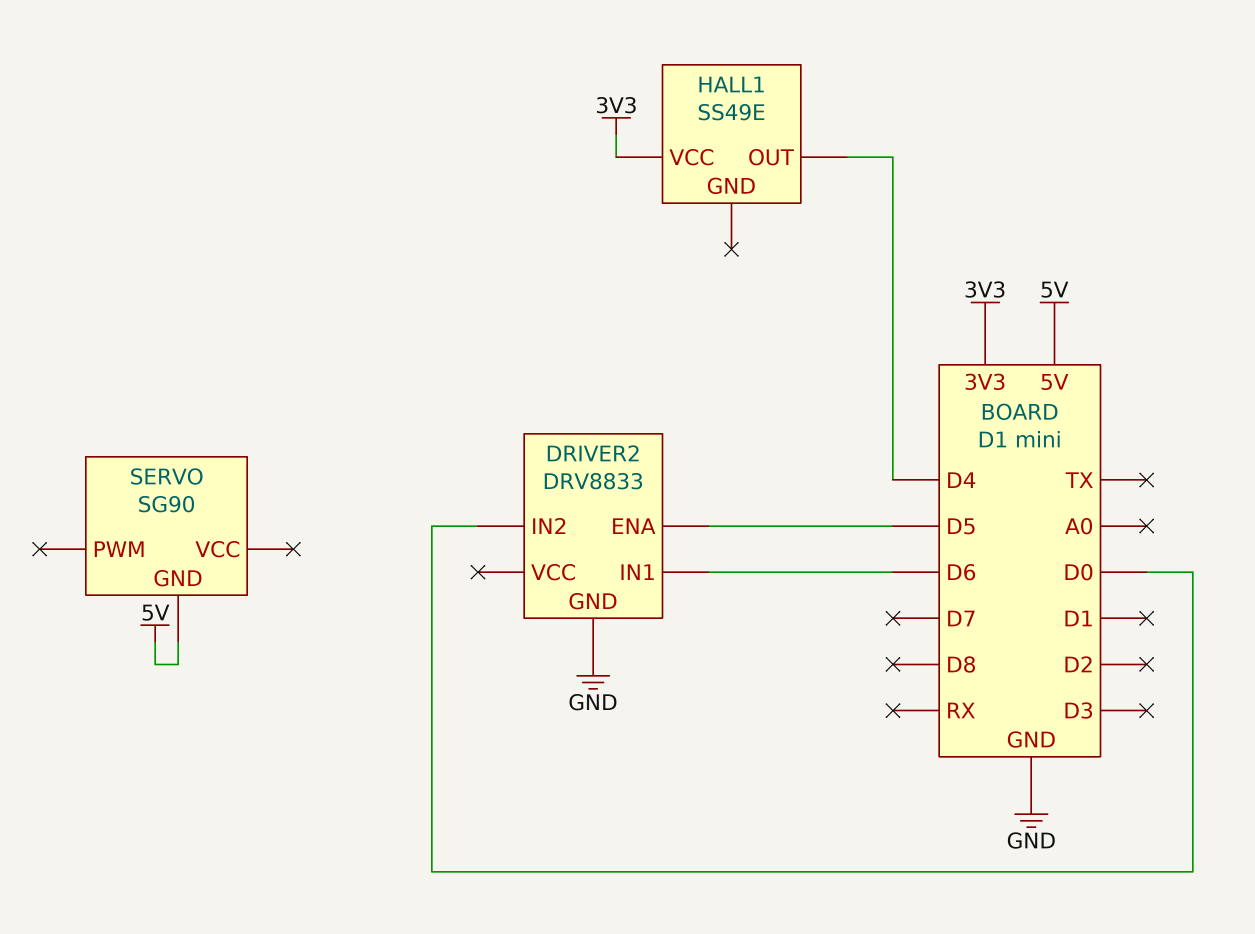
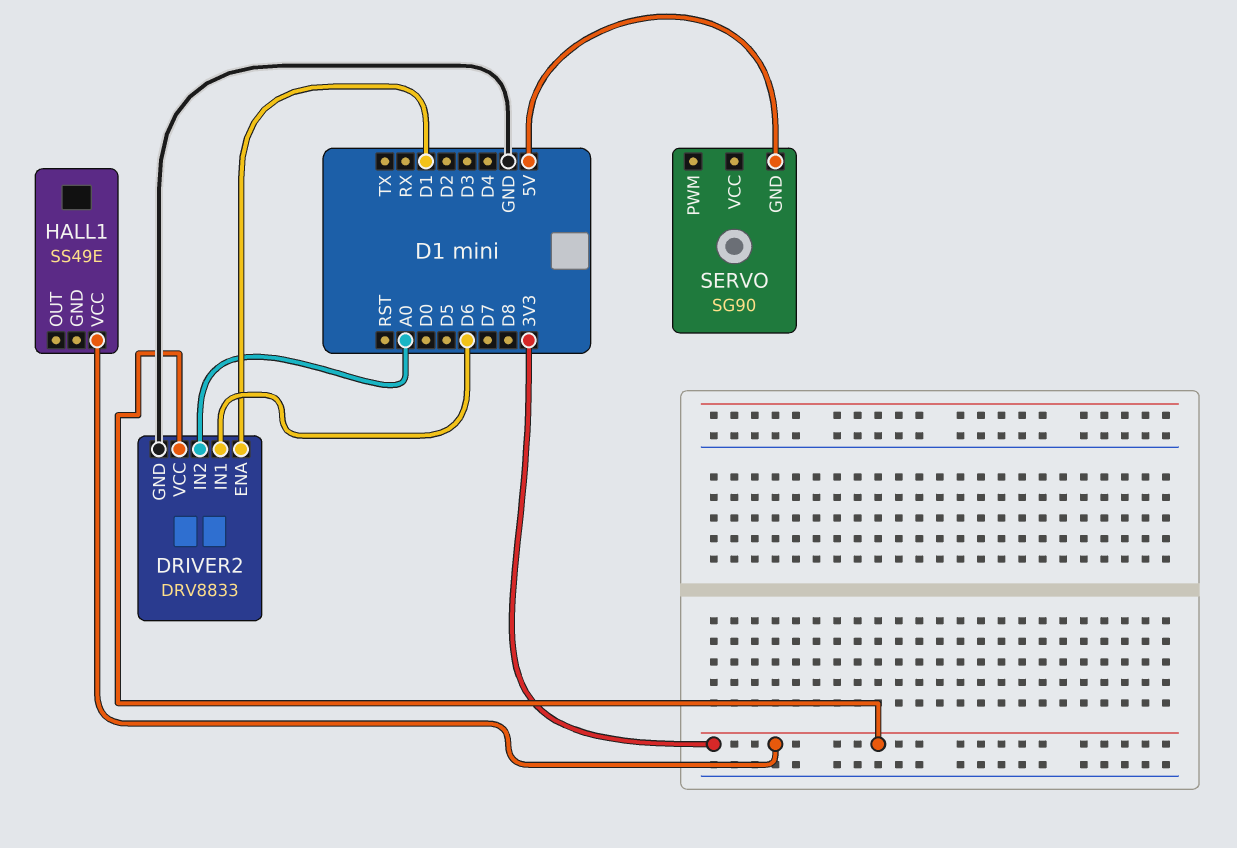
DRIVER2 pin ENA: D5 -> D1
DRIVER2 pin IN2: D0 -> A0
DRIVER2 pin VCC: none -> 3V3
HALL1 pin OUT: D4 -> none

